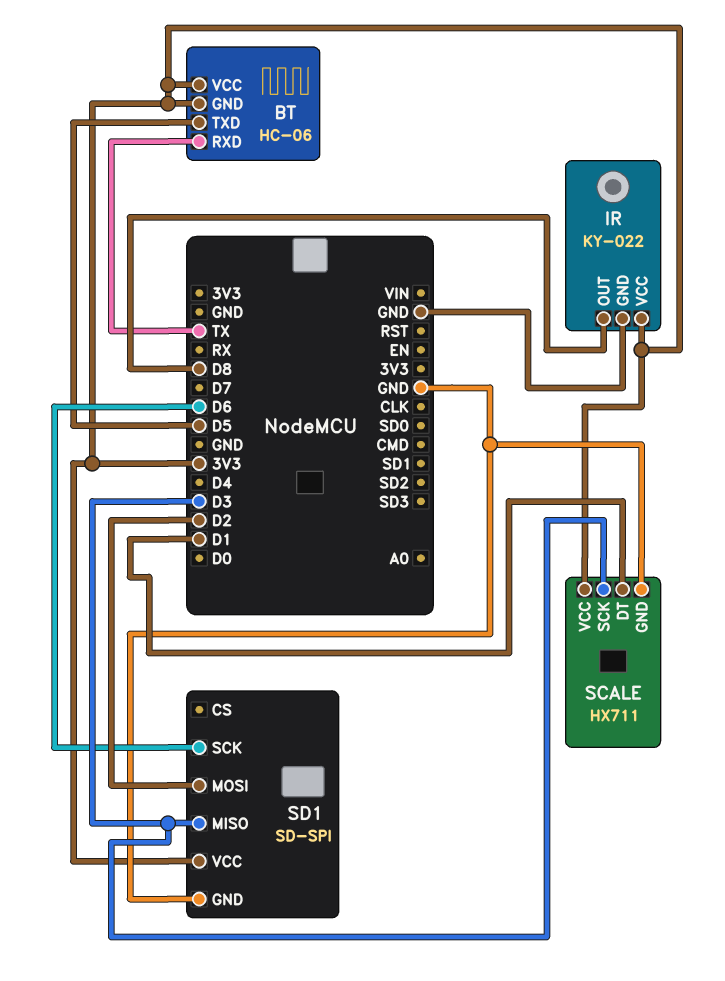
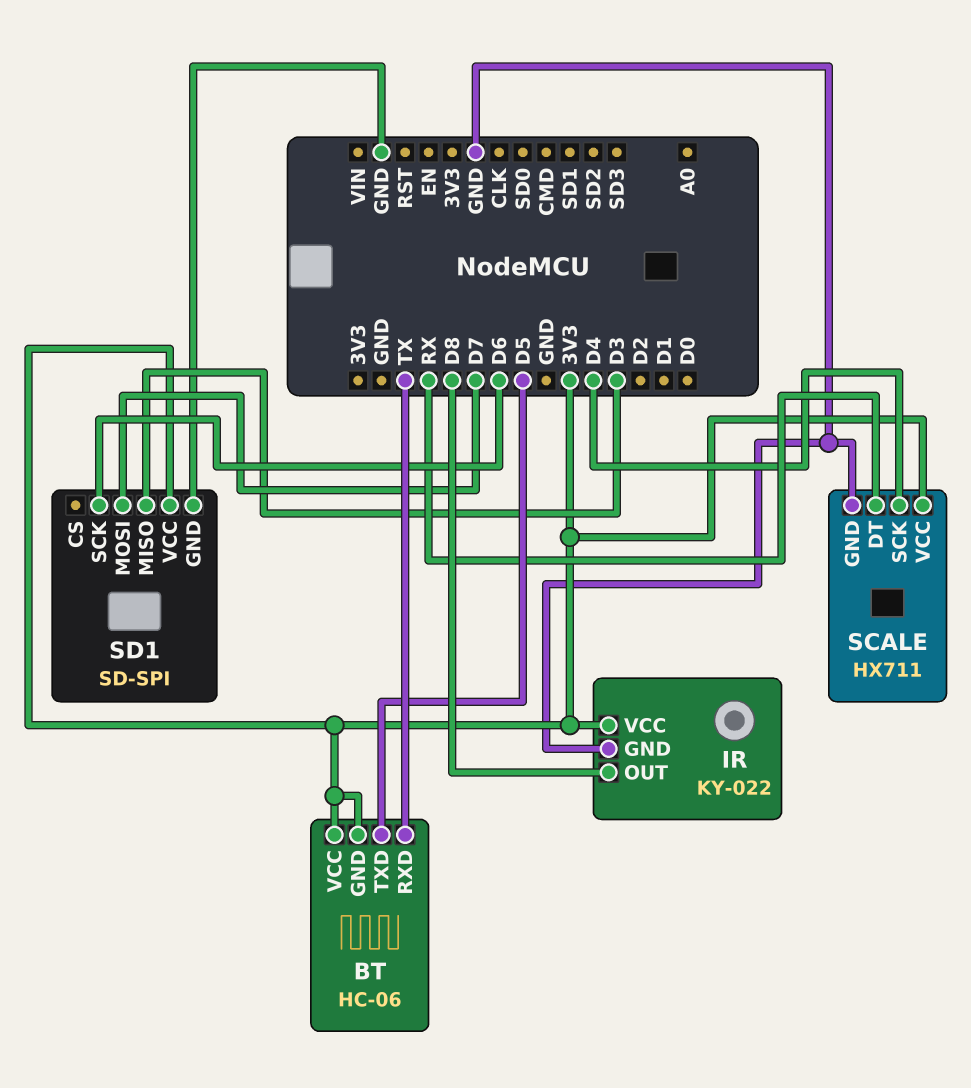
SCALE pin DT: D1 -> RX
SCALE pin SCK: D3 -> D4
SD1 pin MOSI: D2 -> D7

